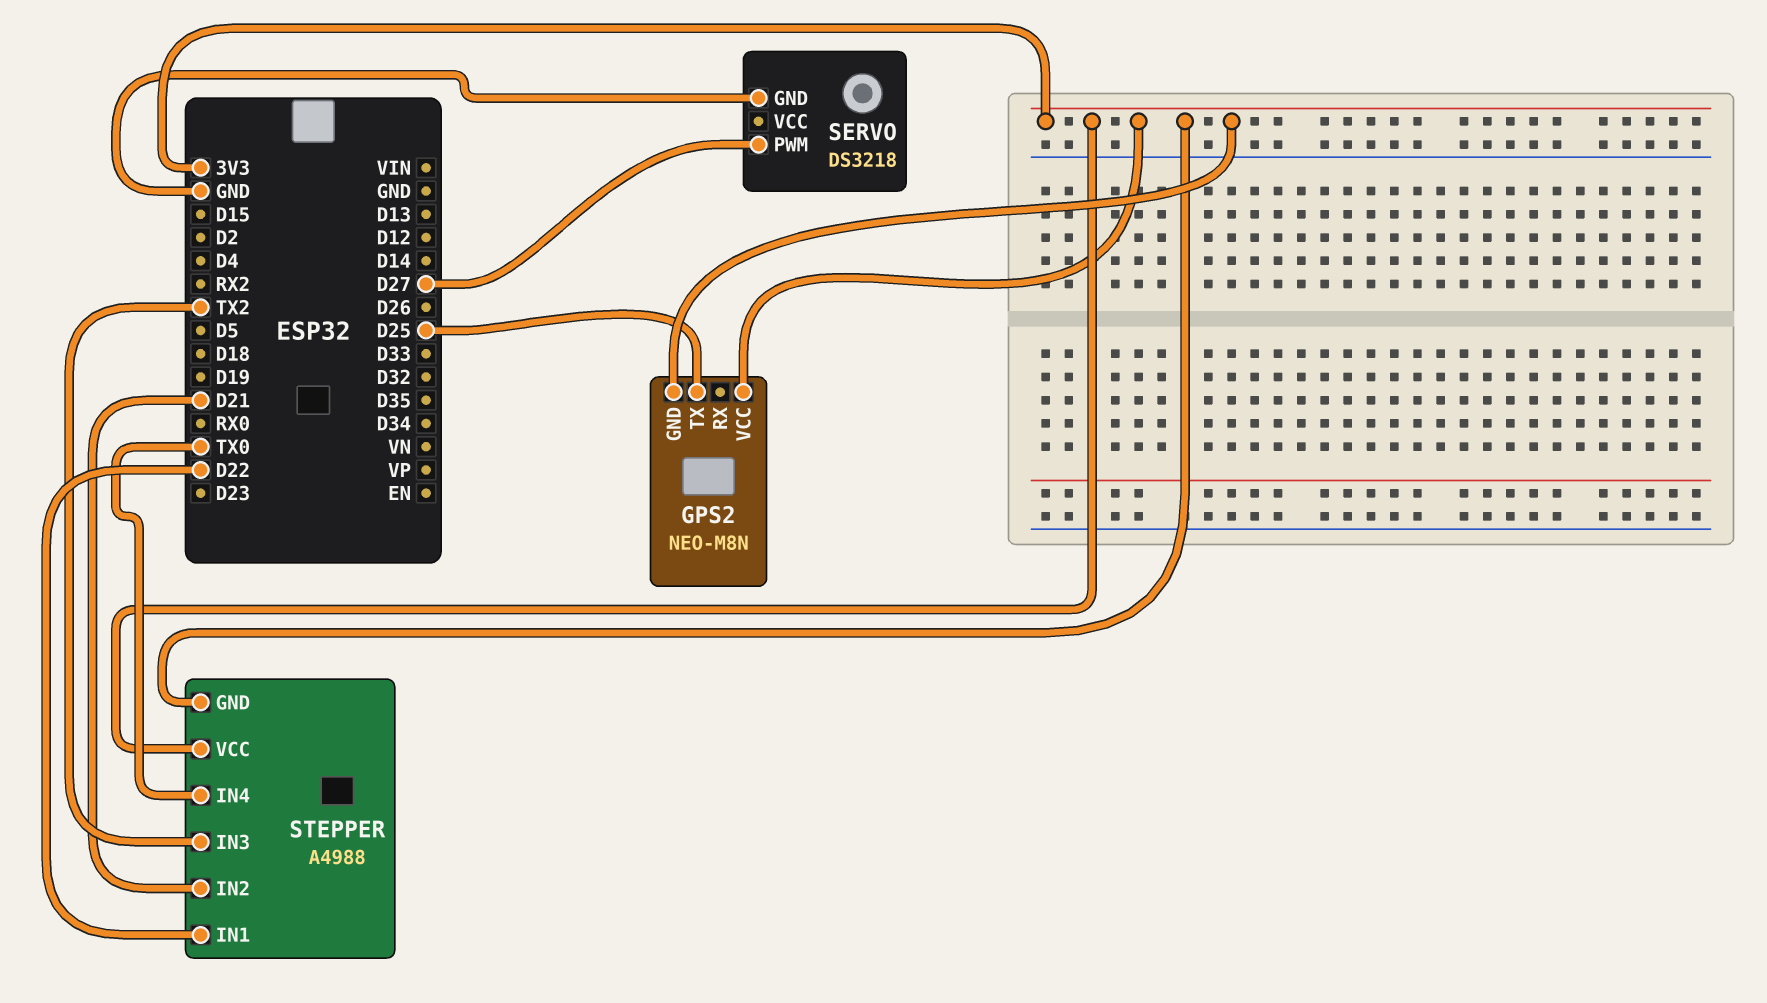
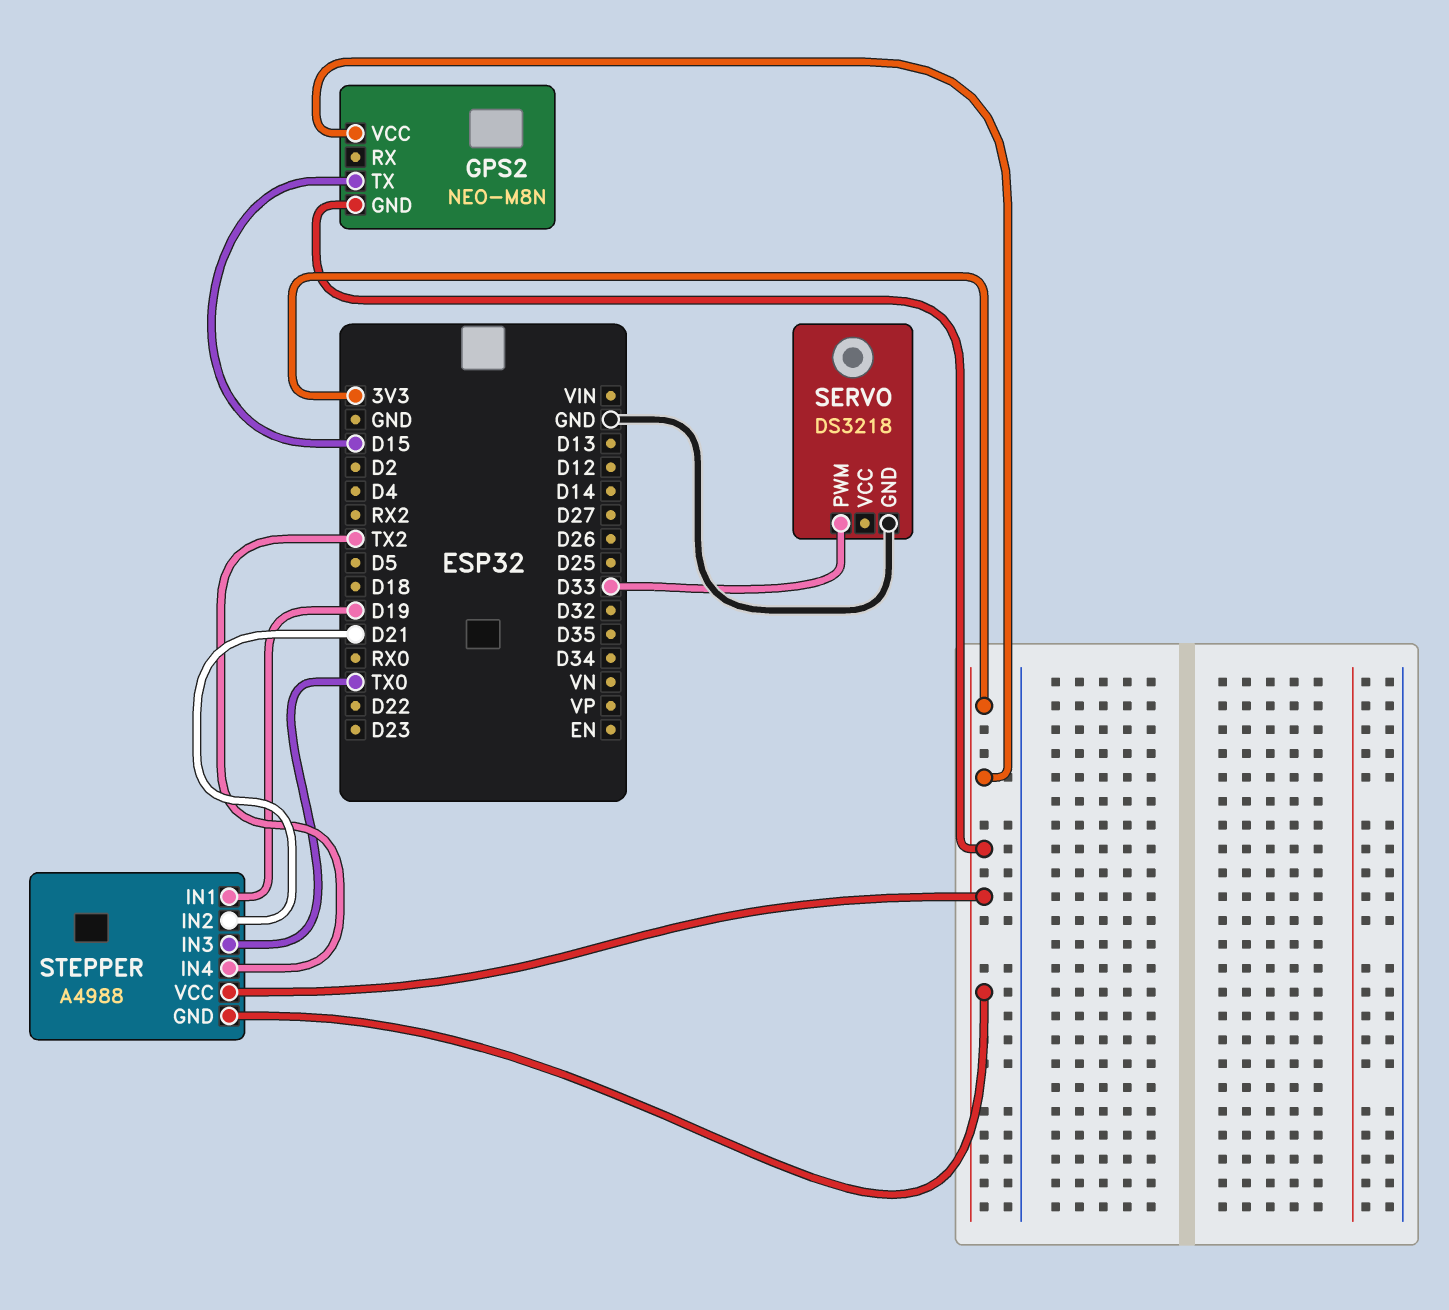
GPS2 pin TX: D25 -> D15
SERVO pin PWM: D27 -> D33
STEPPER pin IN1: D22 -> D19
STEPPER pin IN3: TX2 -> TX0
STEPPER pin IN4: TX0 -> TX2

